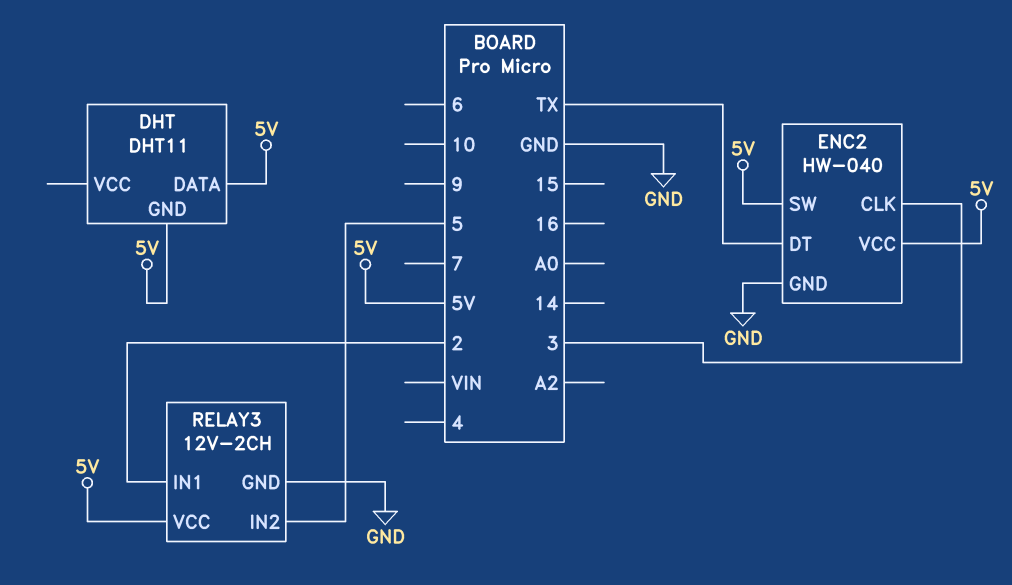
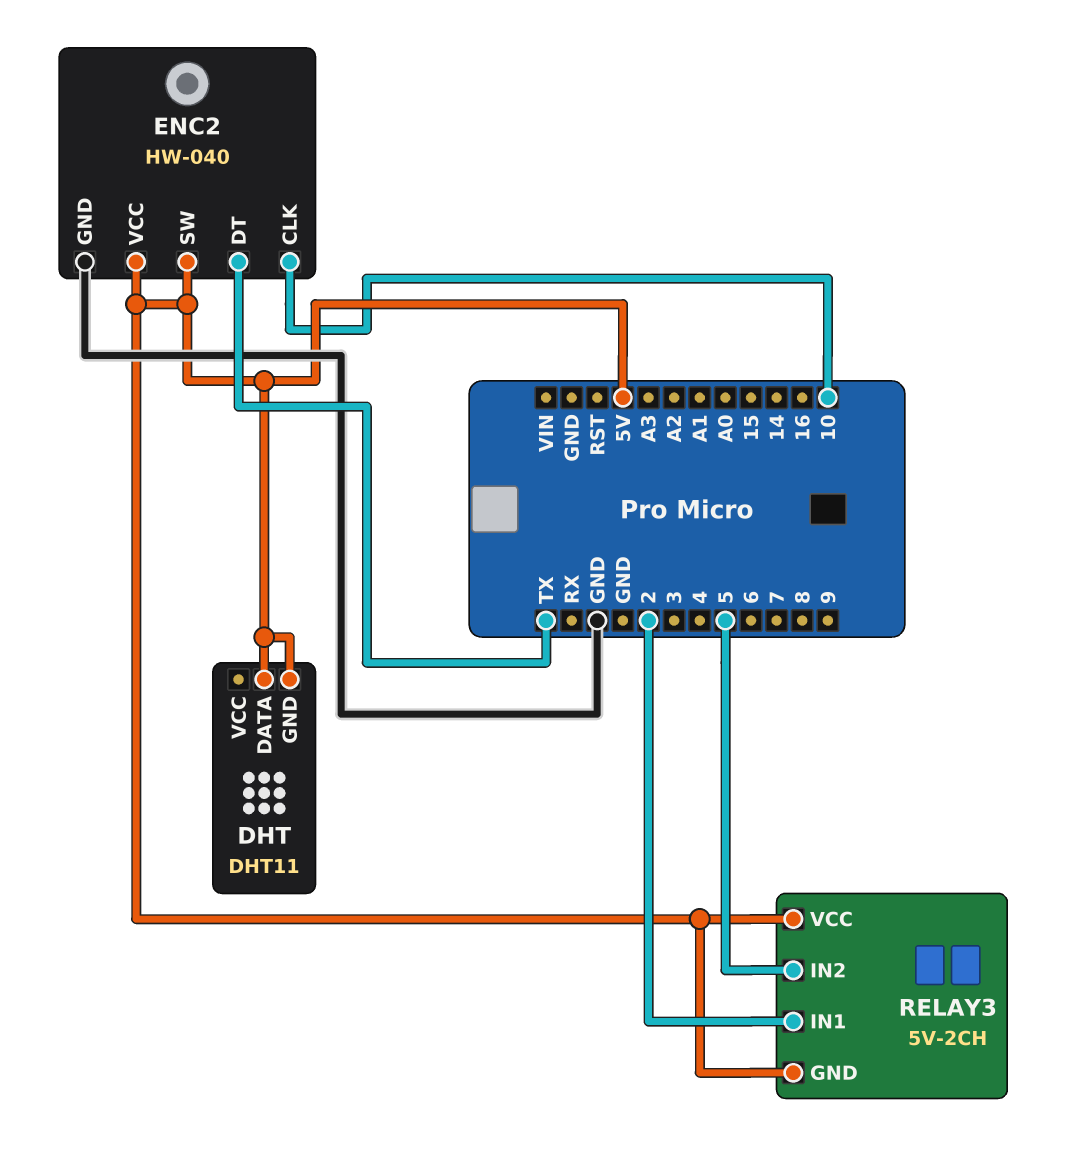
ENC2 pin CLK: 3 -> 10
RELAY3: 12V-2CH -> 5V-2CH
RELAY3 pin GND: GND -> 5V

